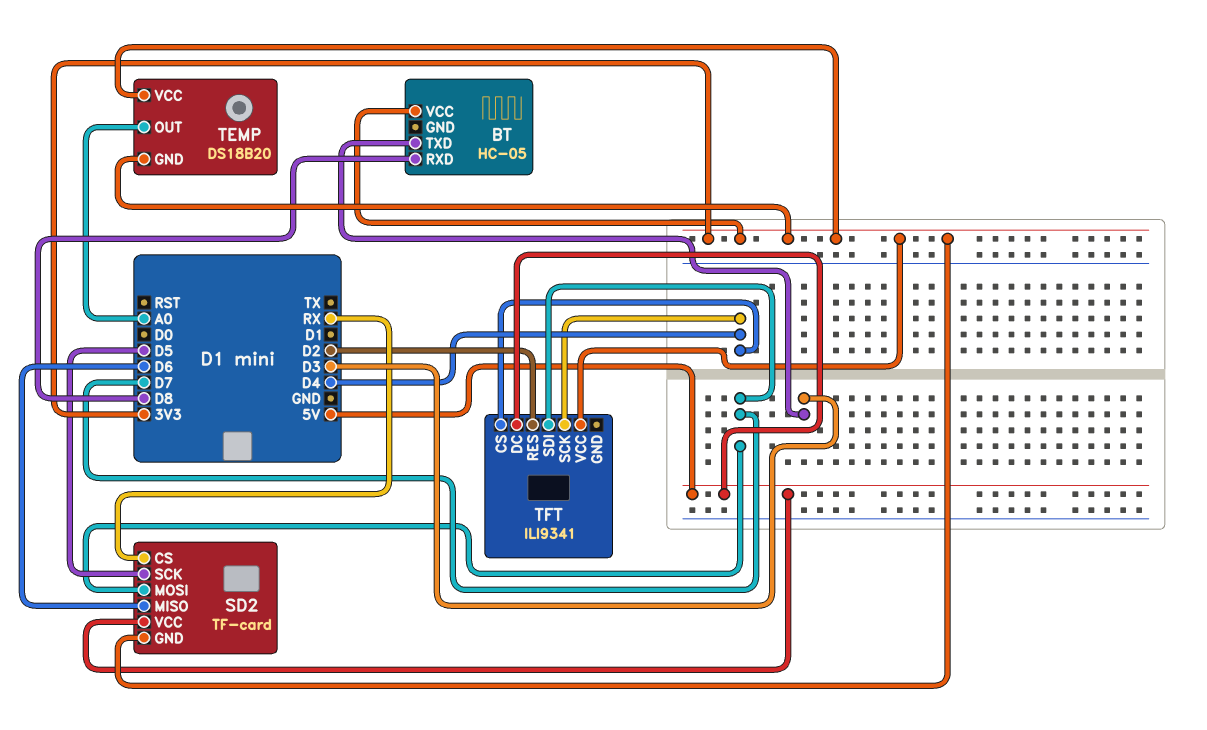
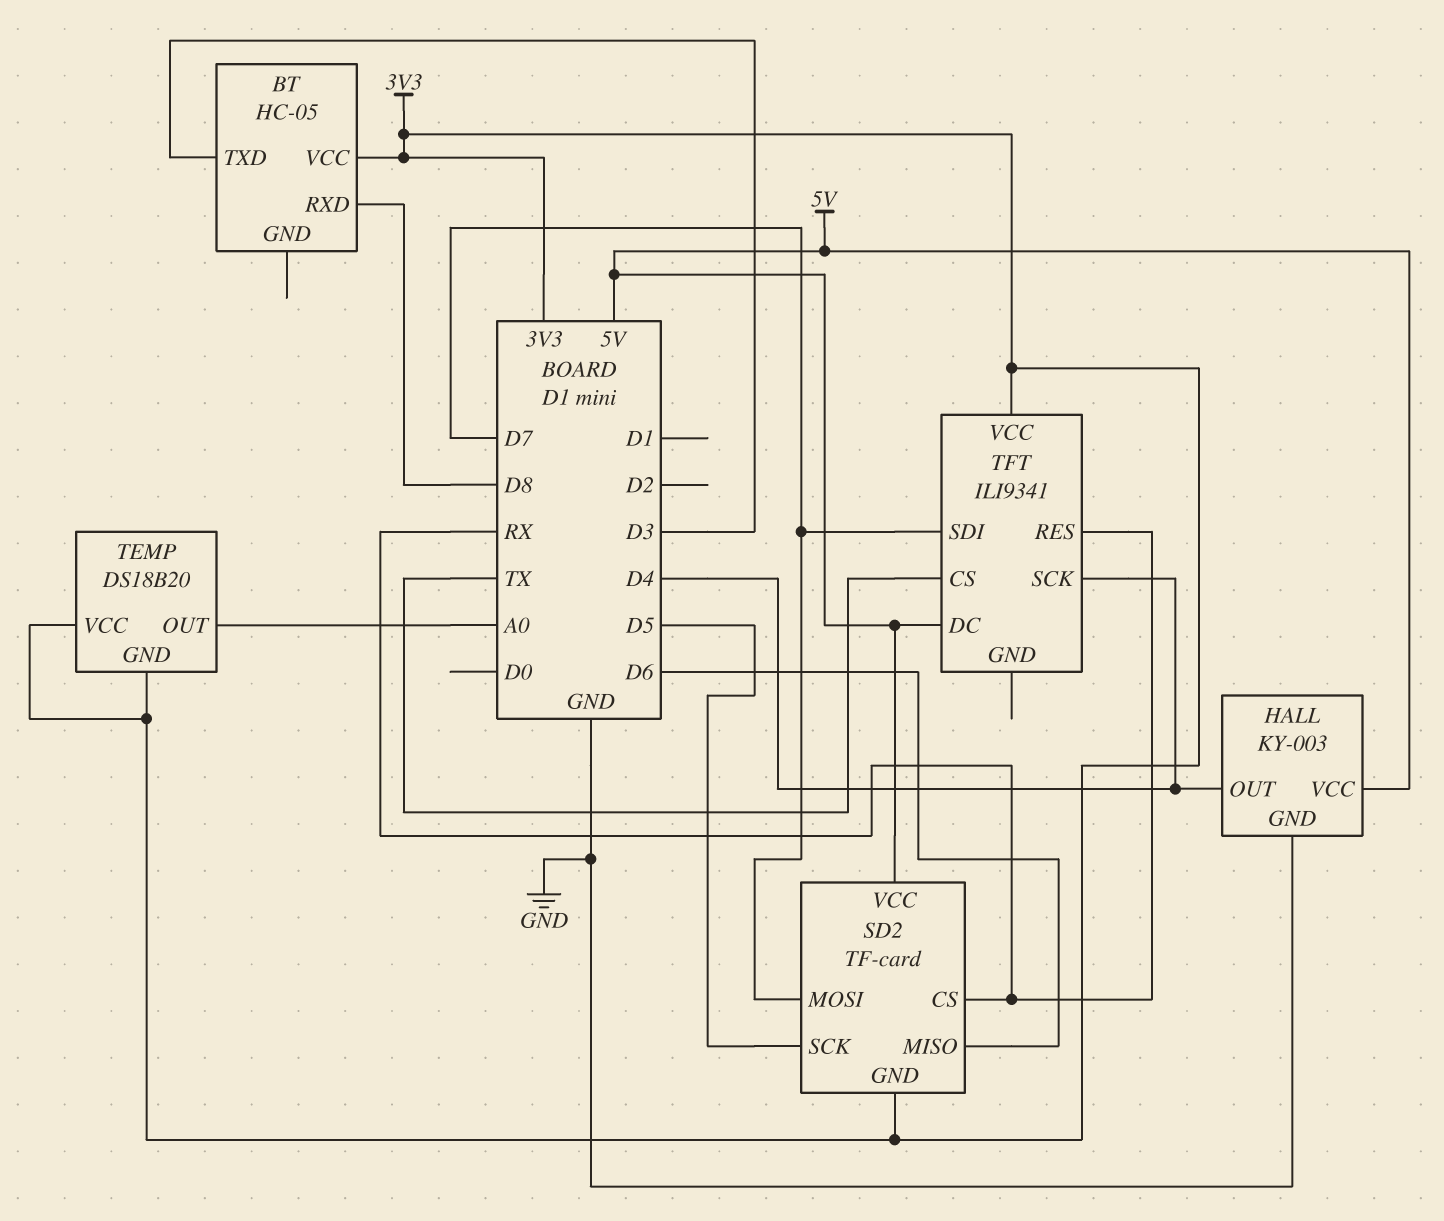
HALL: none -> KY-003
HALL pin GND: none -> GND
HALL pin OUT: none -> D4
HALL pin VCC: none -> 5V
TFT pin CS: D4 -> TX
TFT pin RES: D2 -> RX

